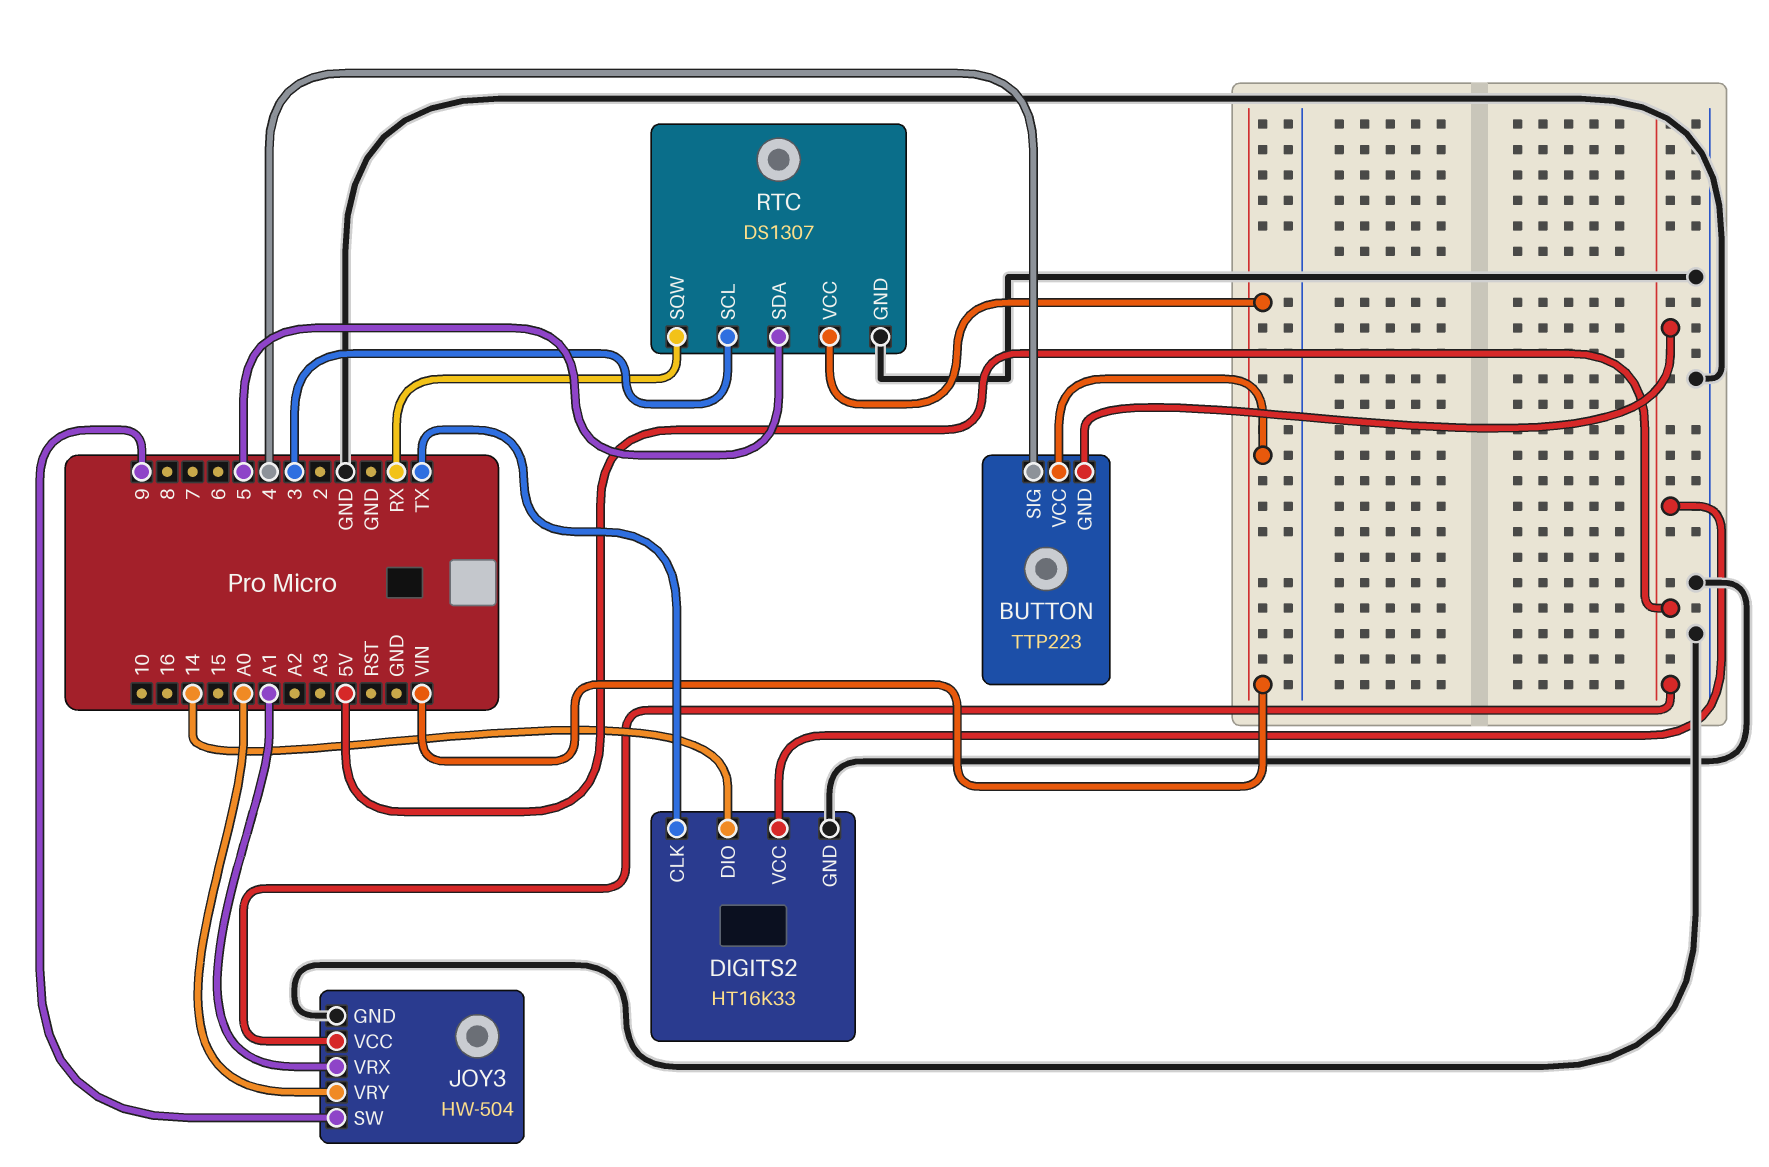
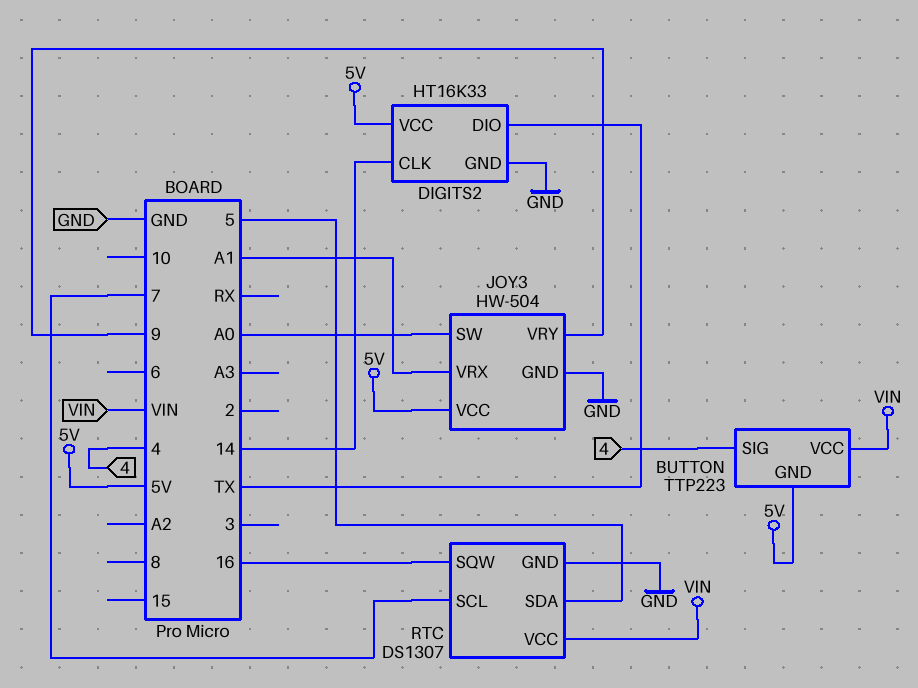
DIGITS2 pin CLK: TX -> 14
DIGITS2 pin DIO: 14 -> TX
JOY3 pin SW: 9 -> A0
JOY3 pin VRY: A0 -> 9
RTC pin SCL: 3 -> 7
RTC pin SQW: RX -> 16

